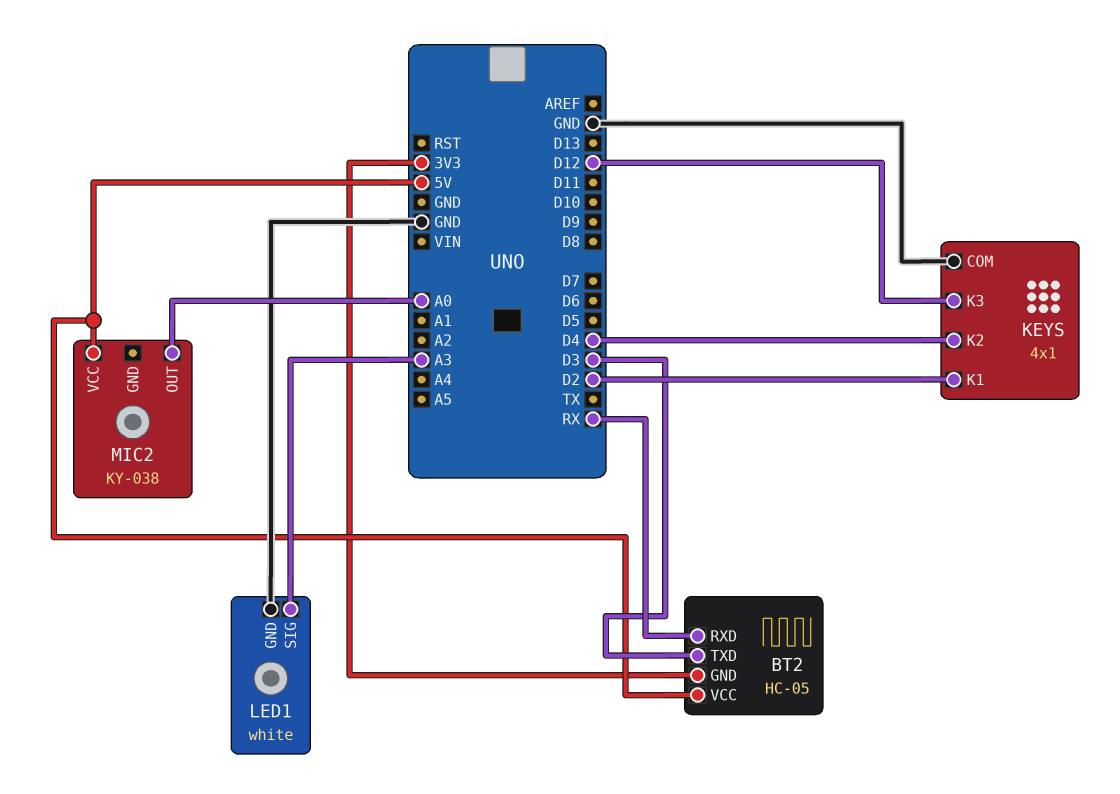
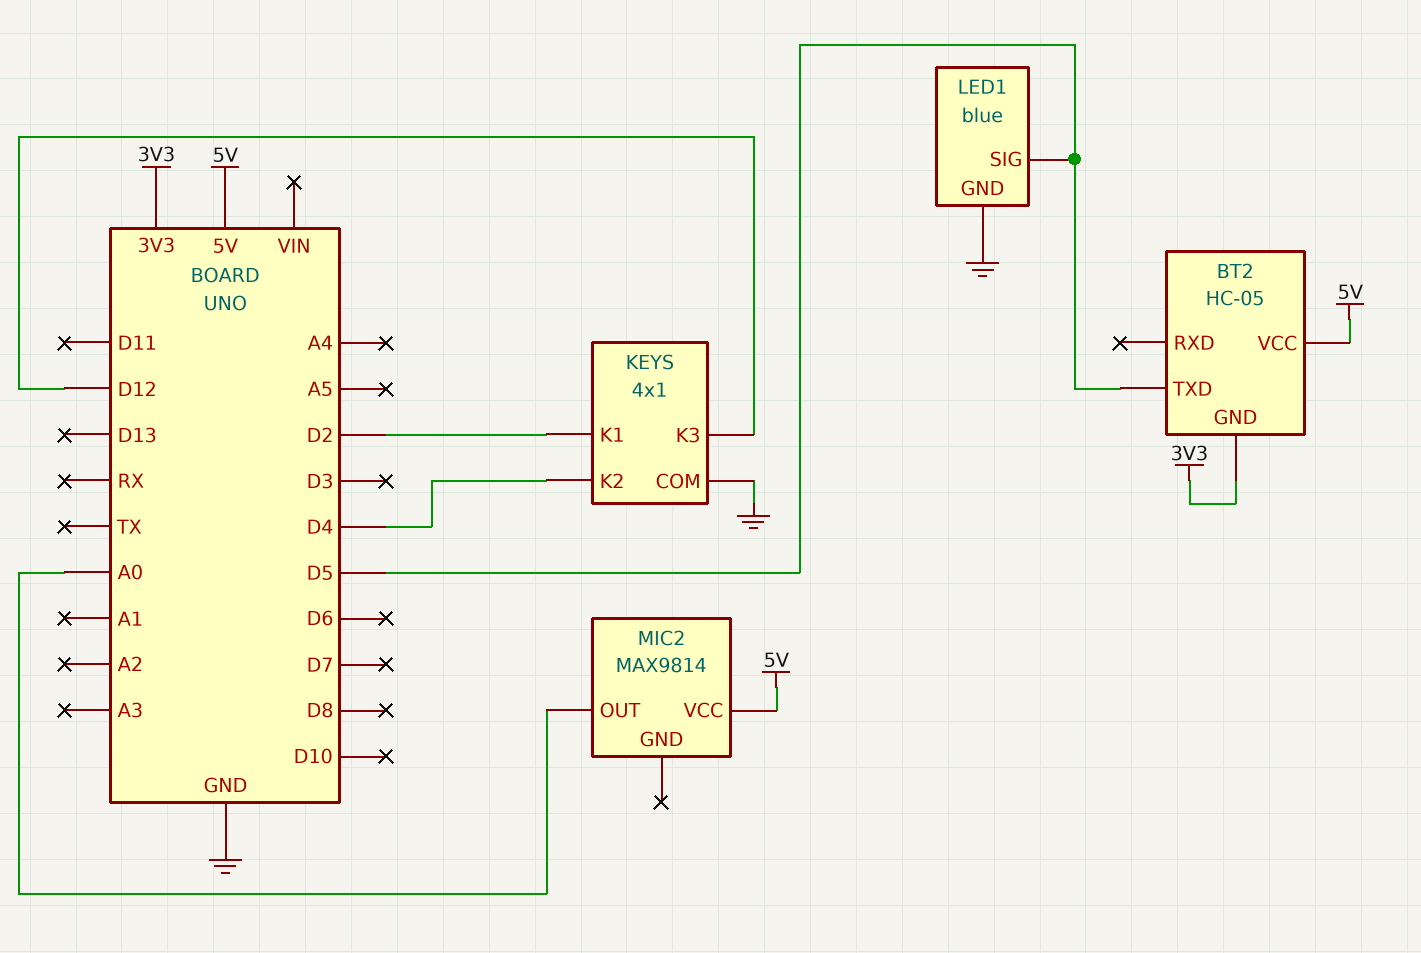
BT2 pin RXD: RX -> none
BT2 pin TXD: D3 -> D5
LED1: white -> blue
LED1 pin SIG: A3 -> D5
MIC2: KY-038 -> MAX9814

